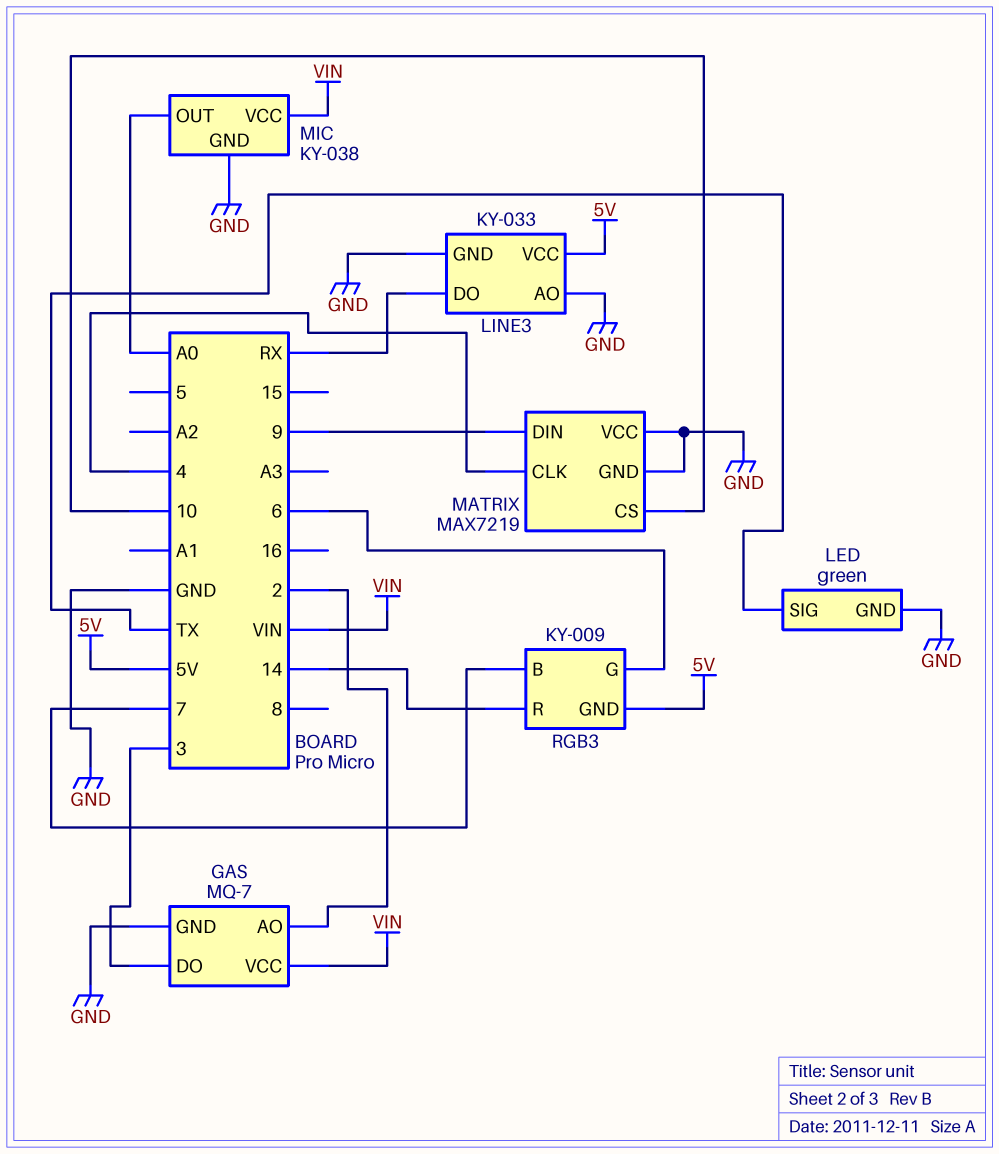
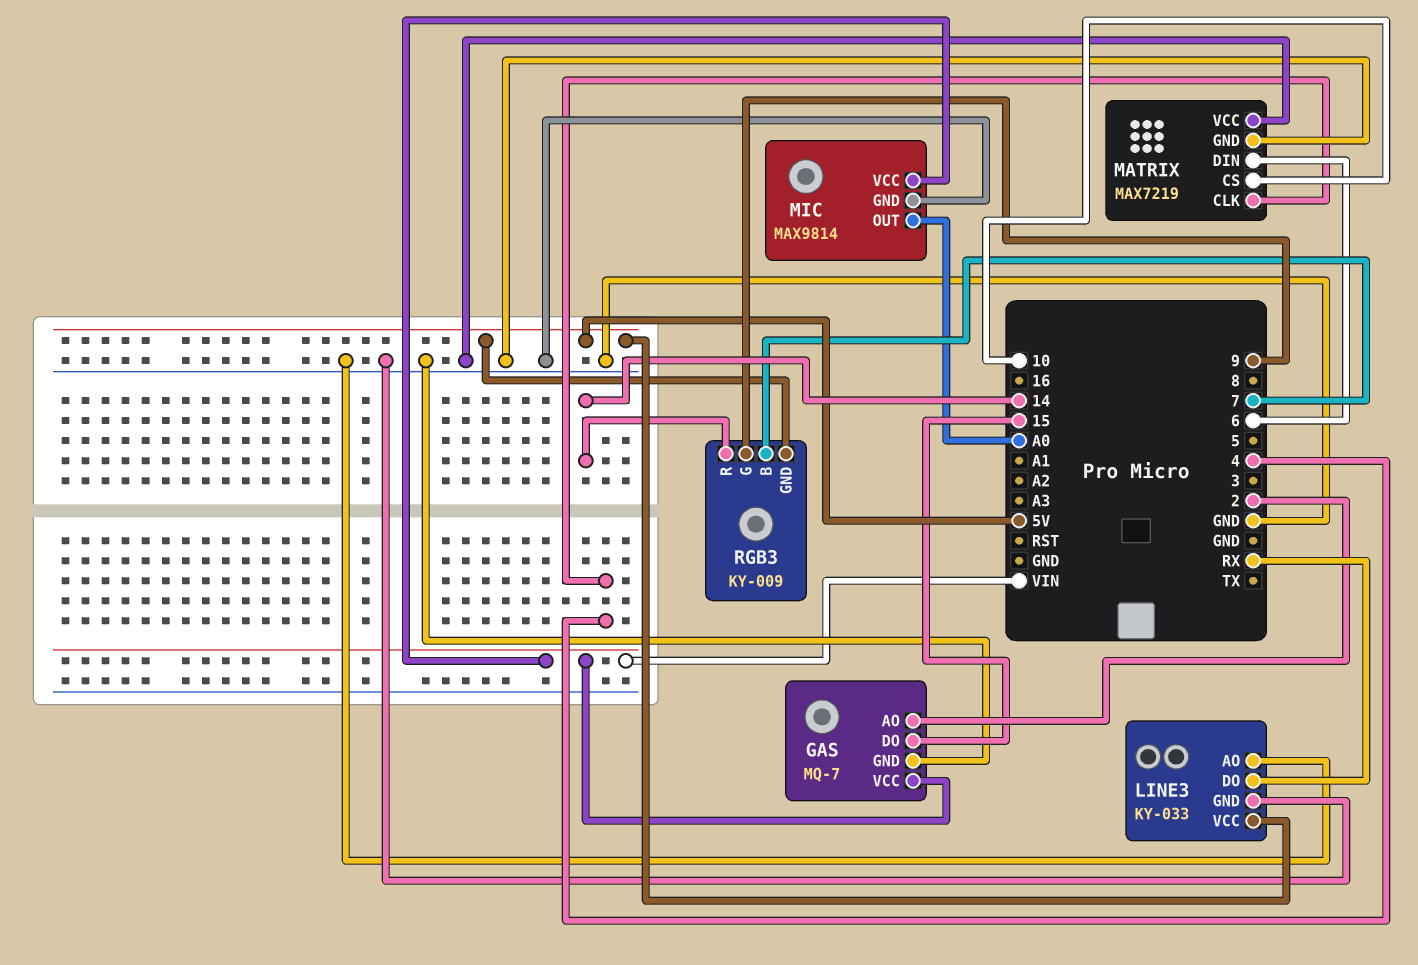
GAS pin DO: 3 -> 15
LED: green -> none
LED pin GND: GND -> none
LED pin SIG: TX -> none
MATRIX pin DIN: 9 -> 6
MIC: KY-038 -> MAX9814
RGB3 pin G: 6 -> 9

